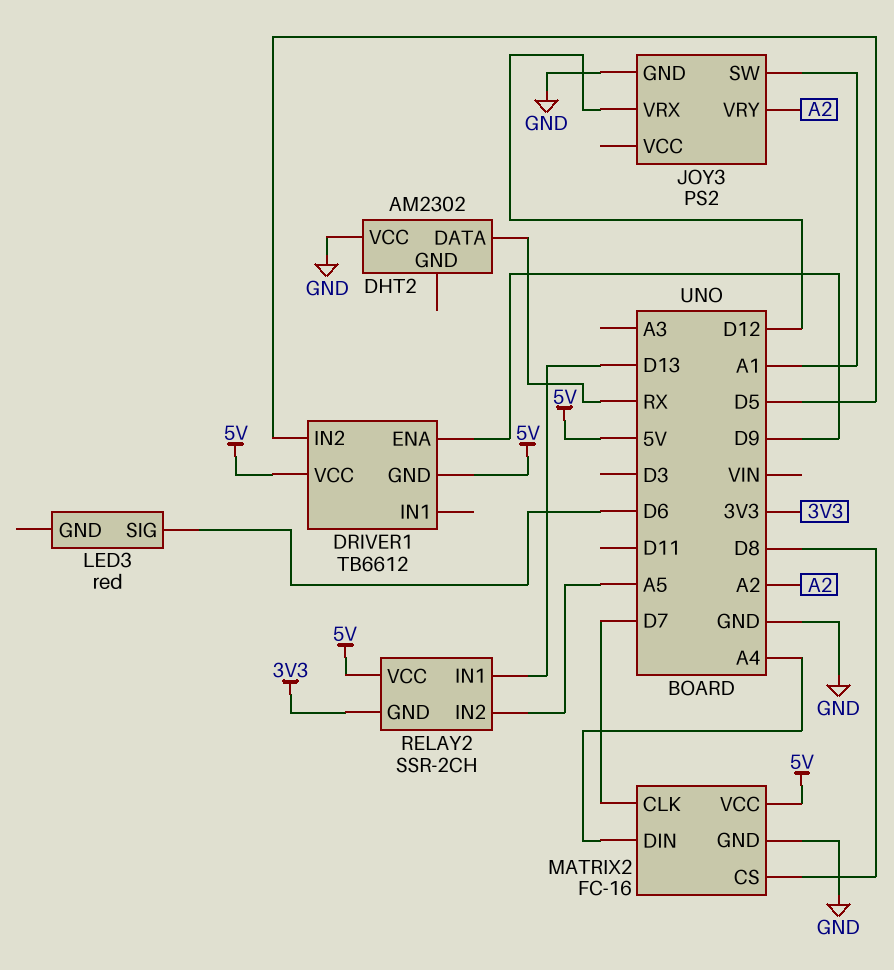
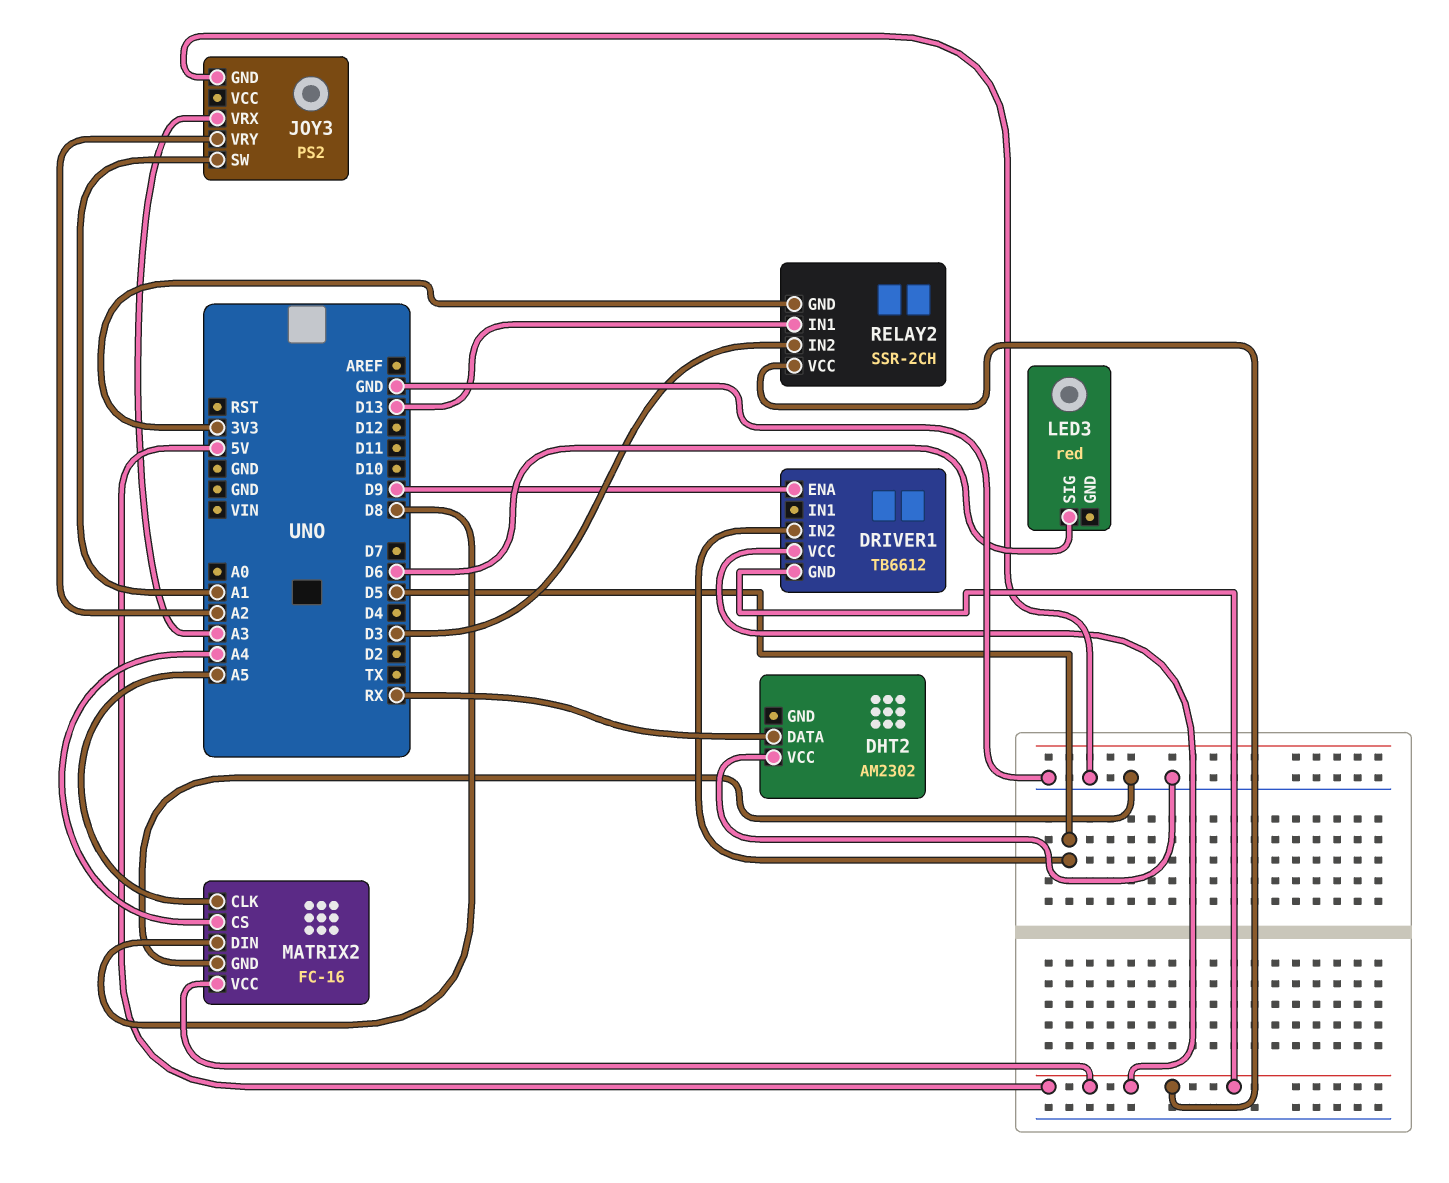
JOY3 pin VRX: D12 -> A3
MATRIX2 pin CLK: D7 -> A5
MATRIX2 pin CS: D8 -> A4
MATRIX2 pin DIN: A4 -> D8
RELAY2 pin IN2: A5 -> D3

